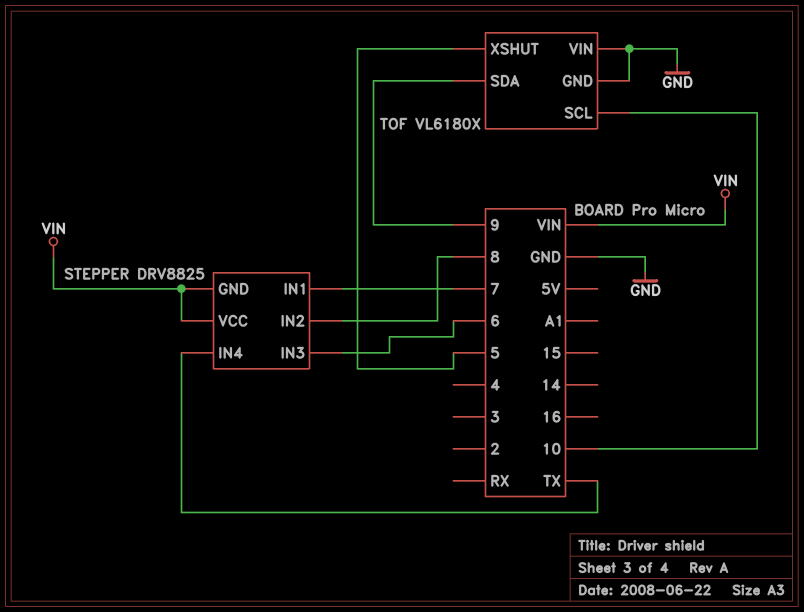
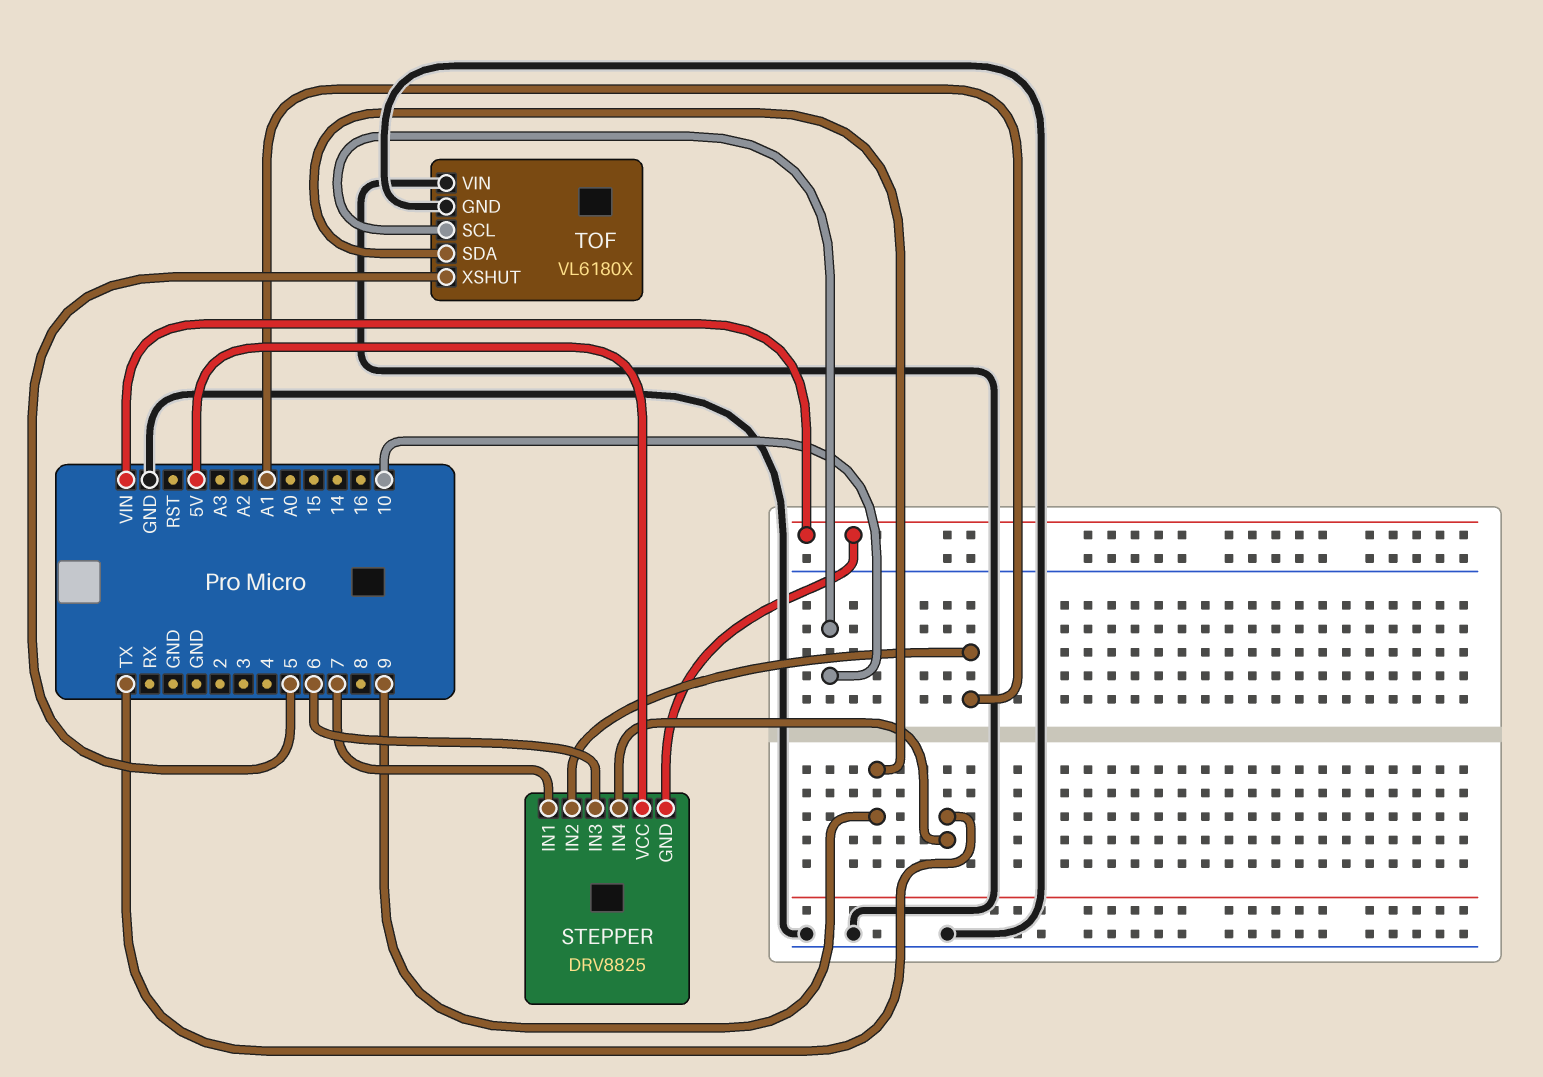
STEPPER pin IN2: 8 -> A1
STEPPER pin VCC: VIN -> 5V

